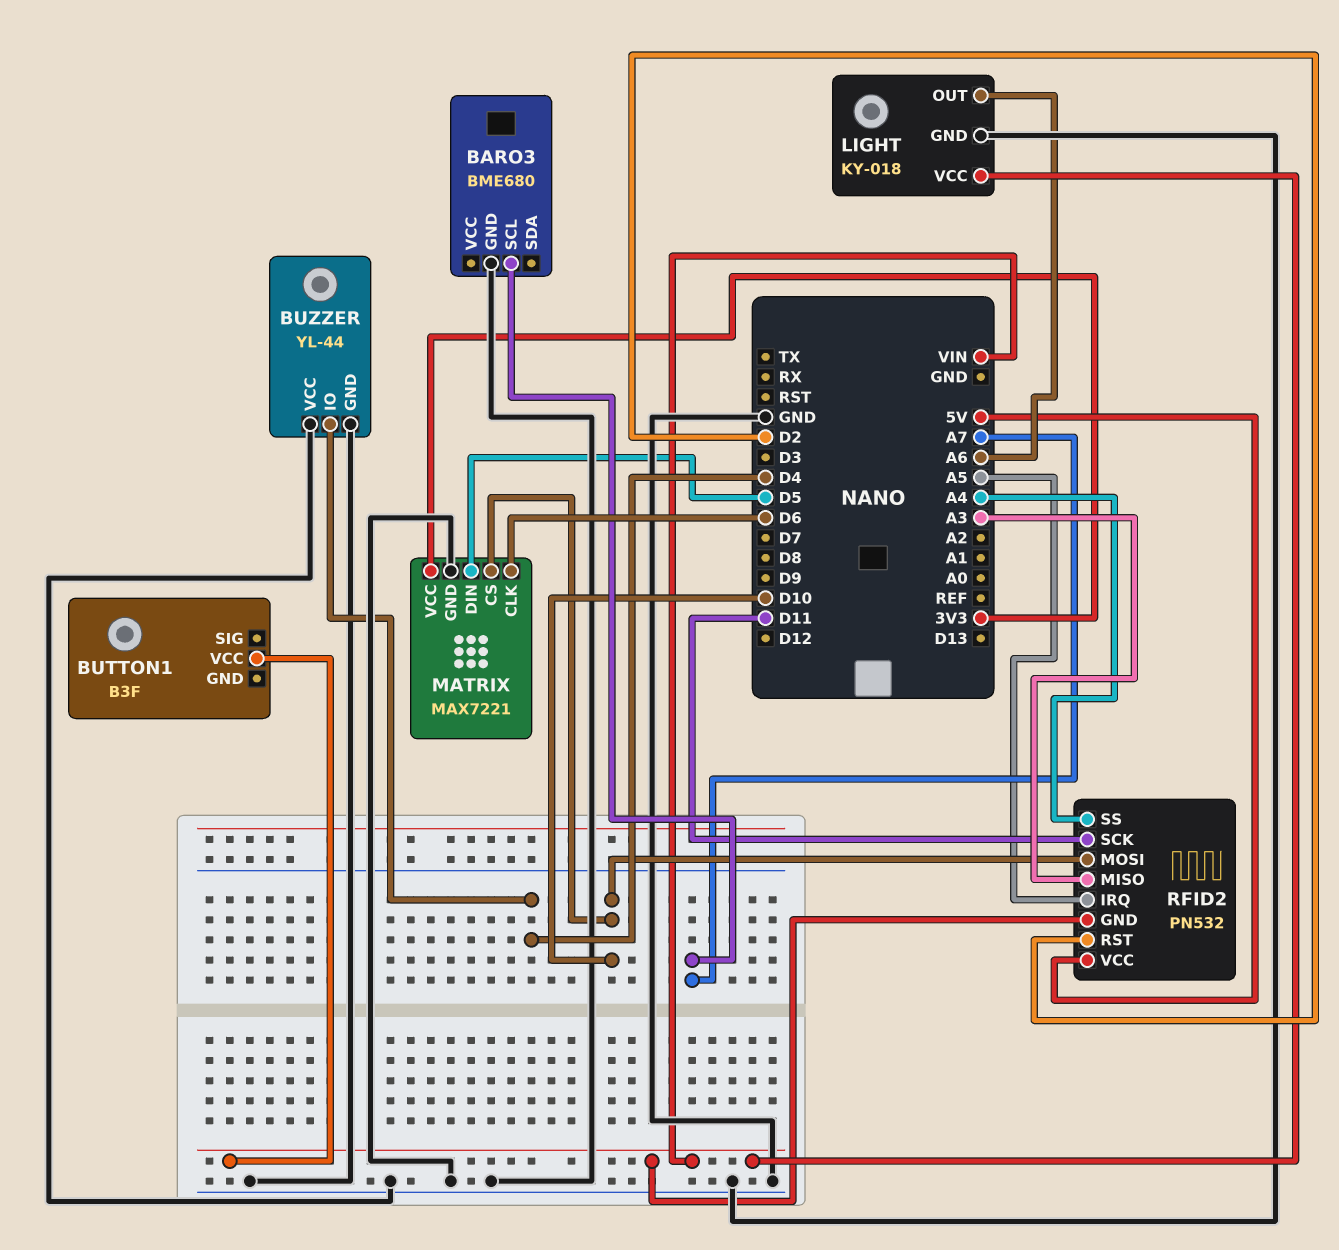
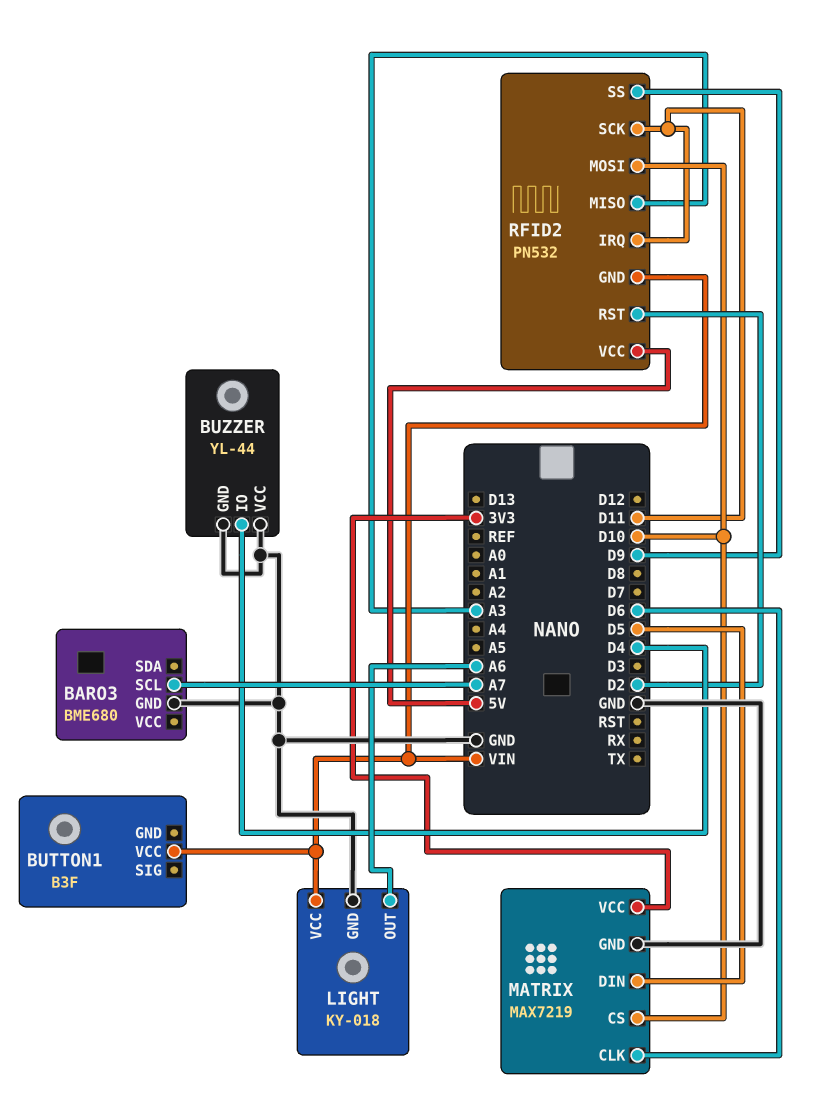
MATRIX: MAX7221 -> MAX7219
RFID2 pin IRQ: A5 -> D11
RFID2 pin SS: A4 -> D9

